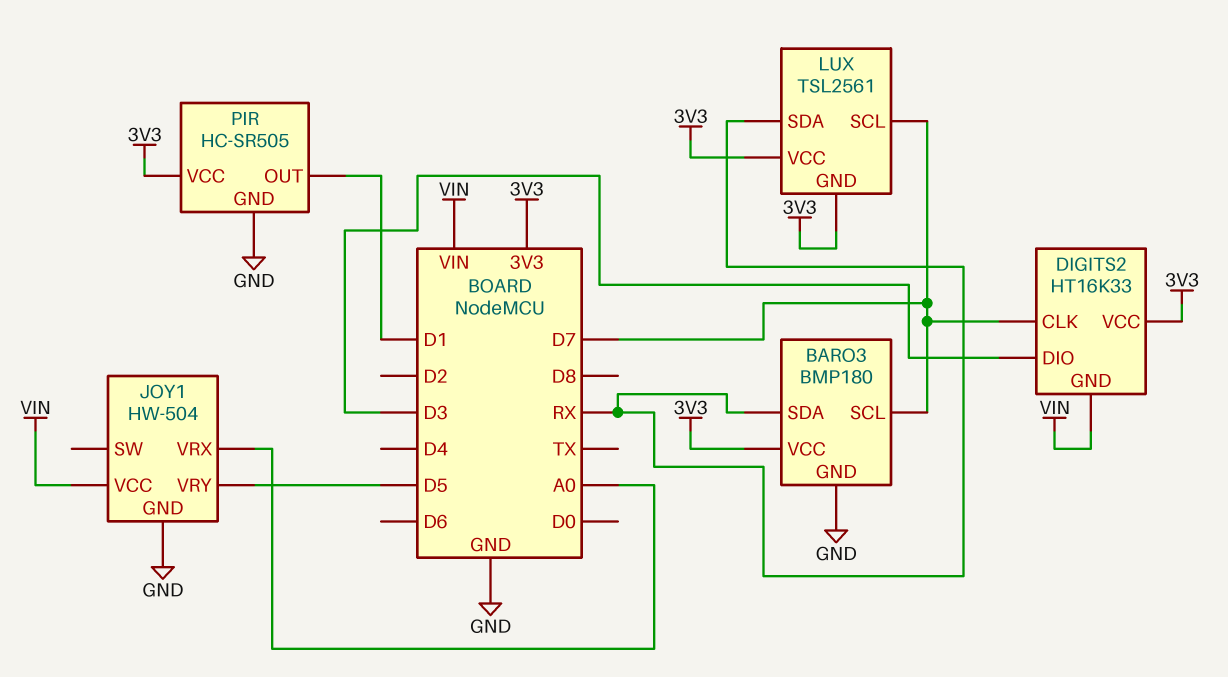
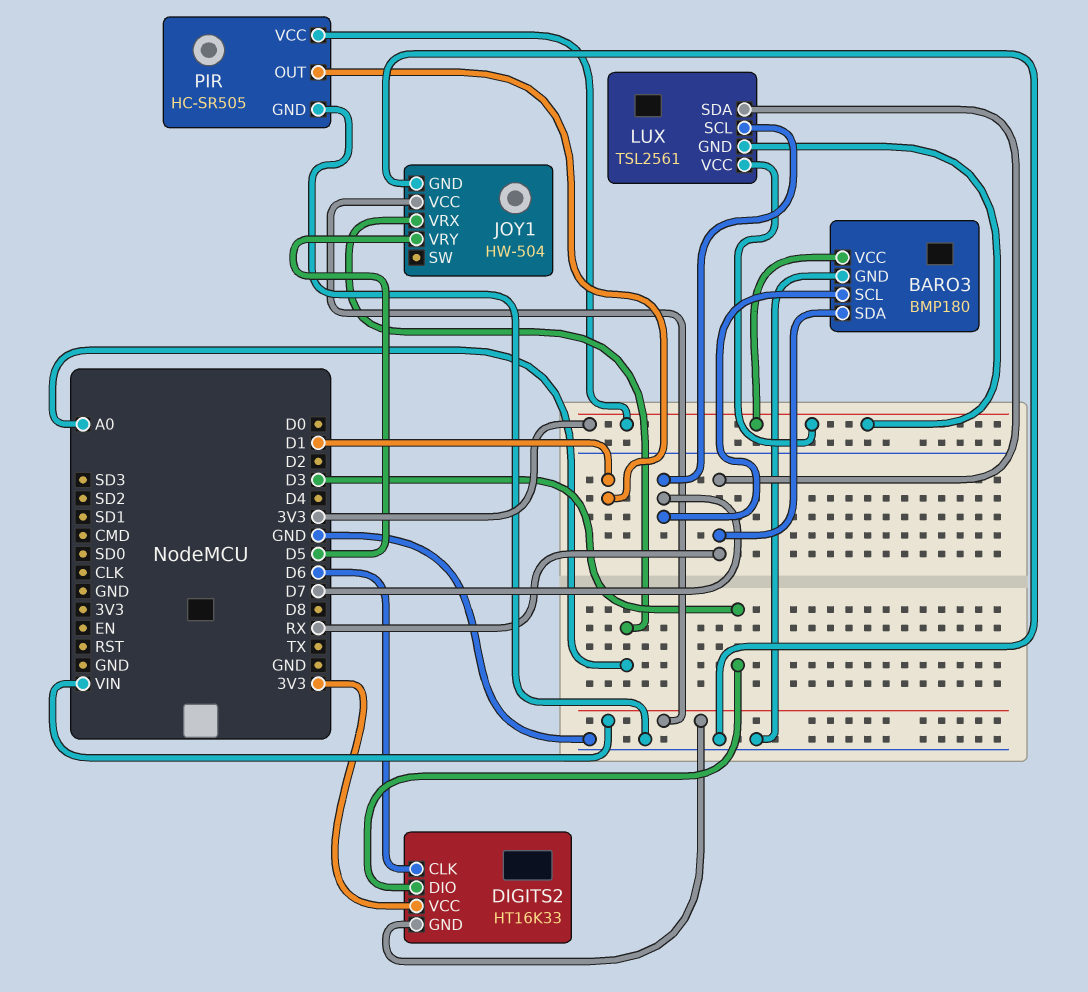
DIGITS2 pin CLK: D7 -> D6

